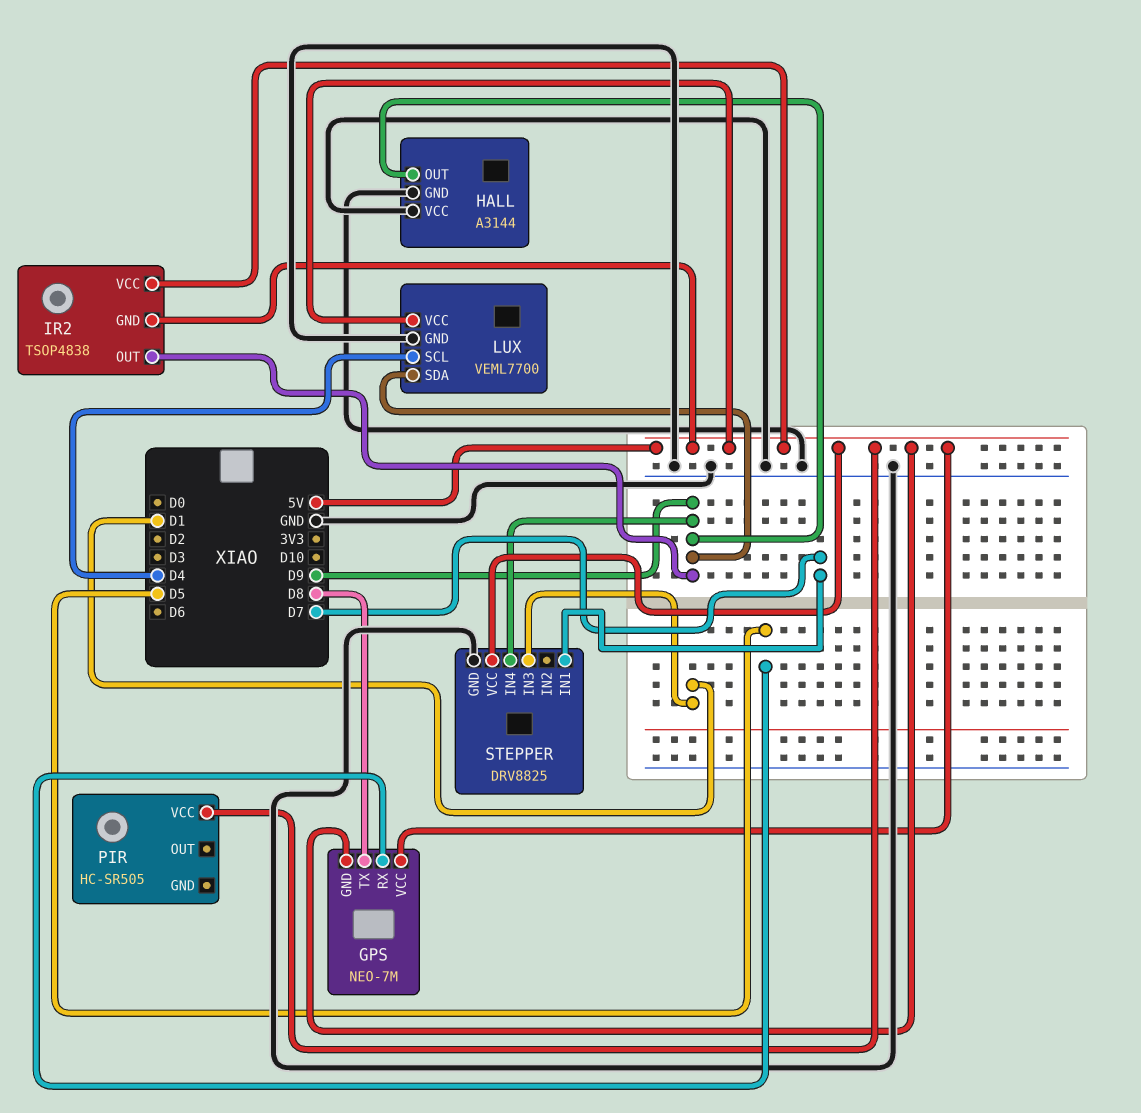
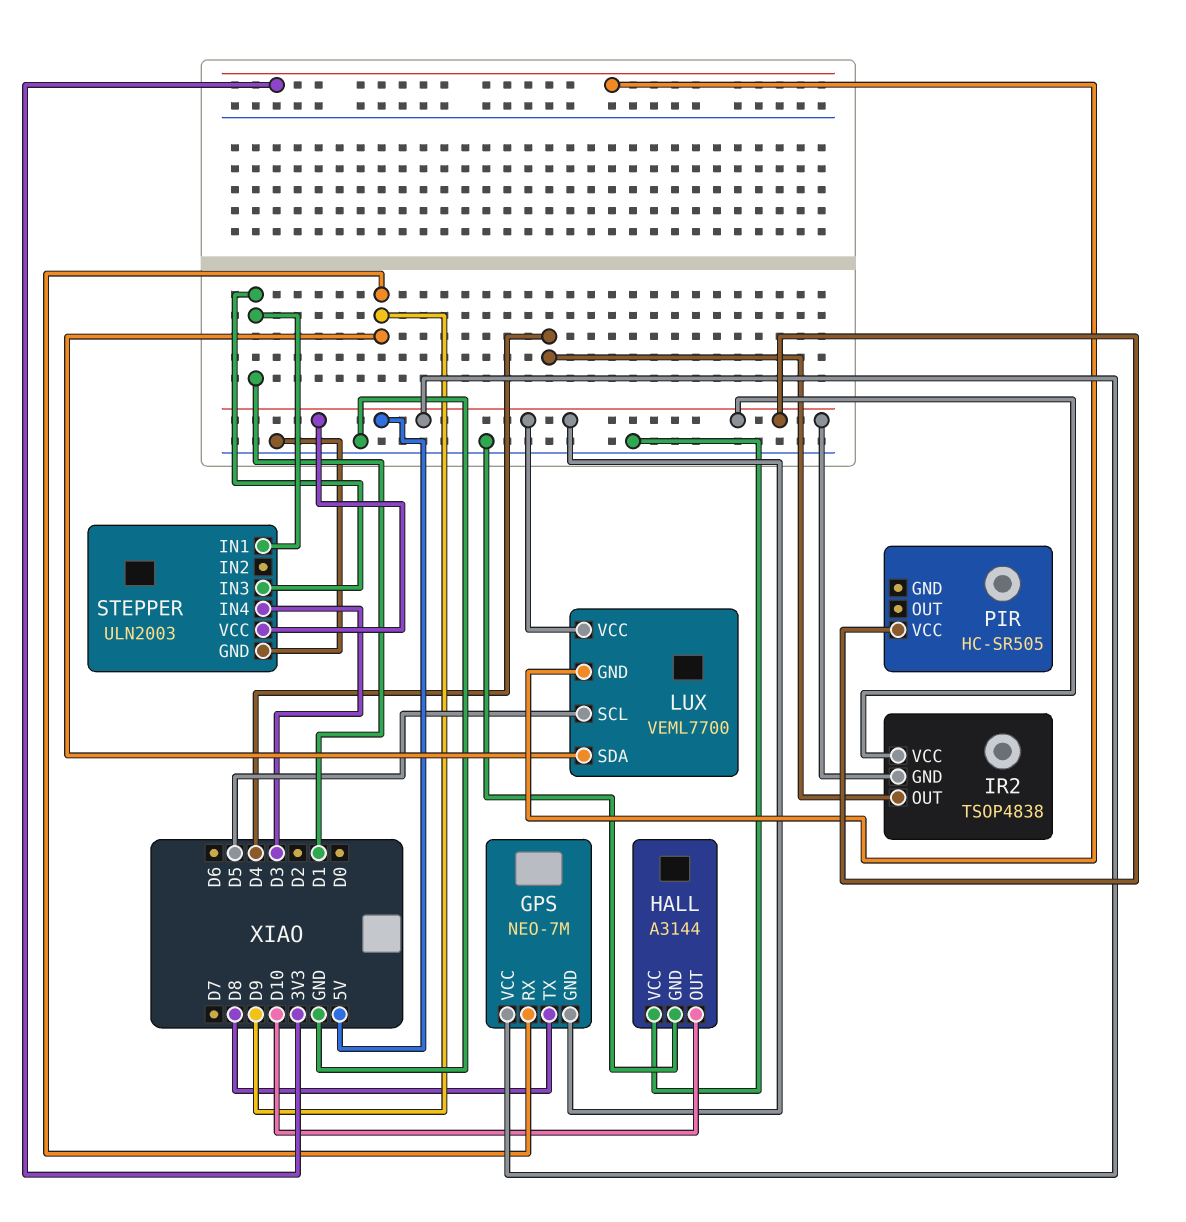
GPS pin RX: D5 -> D9
HALL pin OUT: D9 -> D10
IR2 pin OUT: D9 -> D4
LUX pin GND: GND -> 3V3
LUX pin SCL: D4 -> D5
STEPPER: DRV8825 -> ULN2003
STEPPER pin IN1: D7 -> D1
STEPPER pin IN4: D9 -> D3

